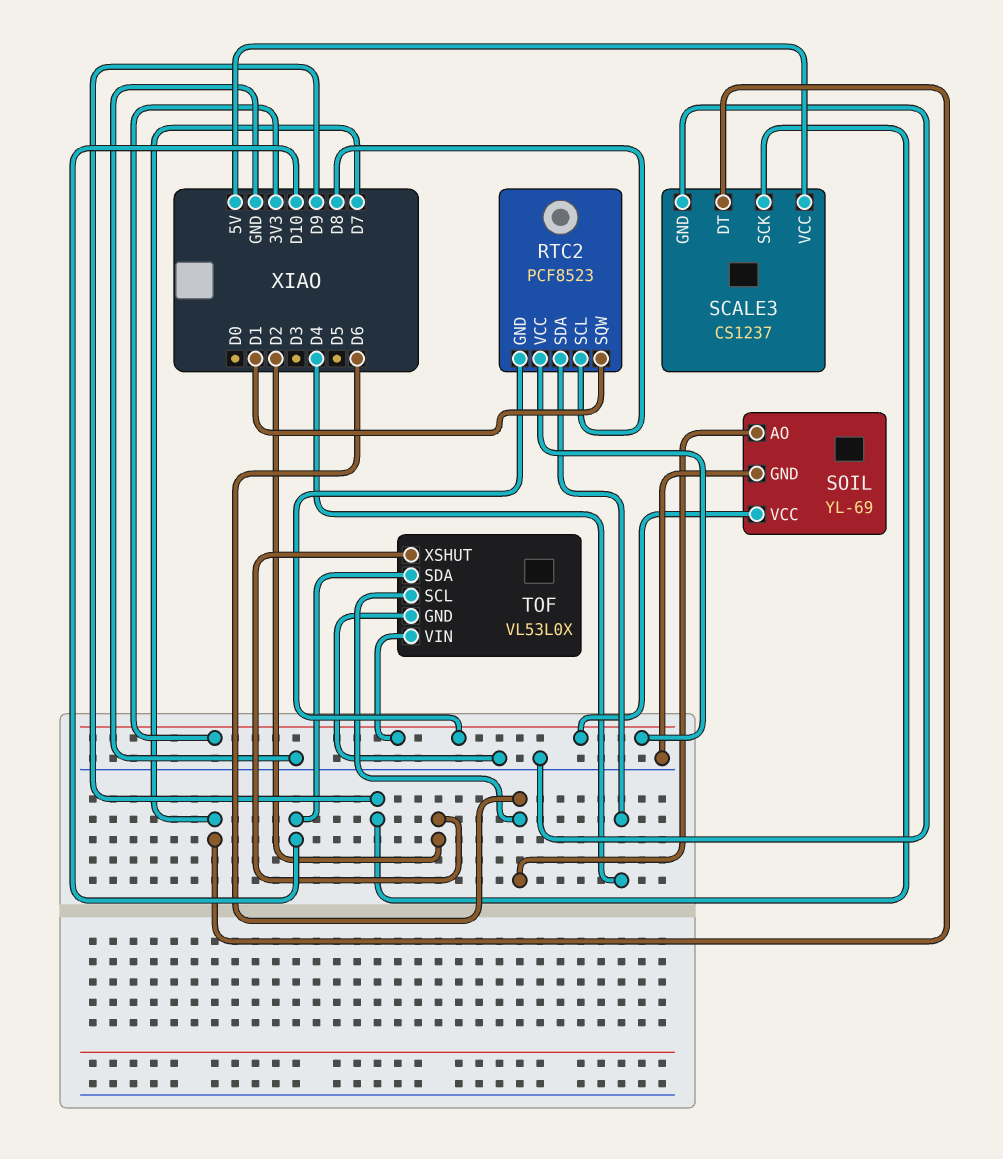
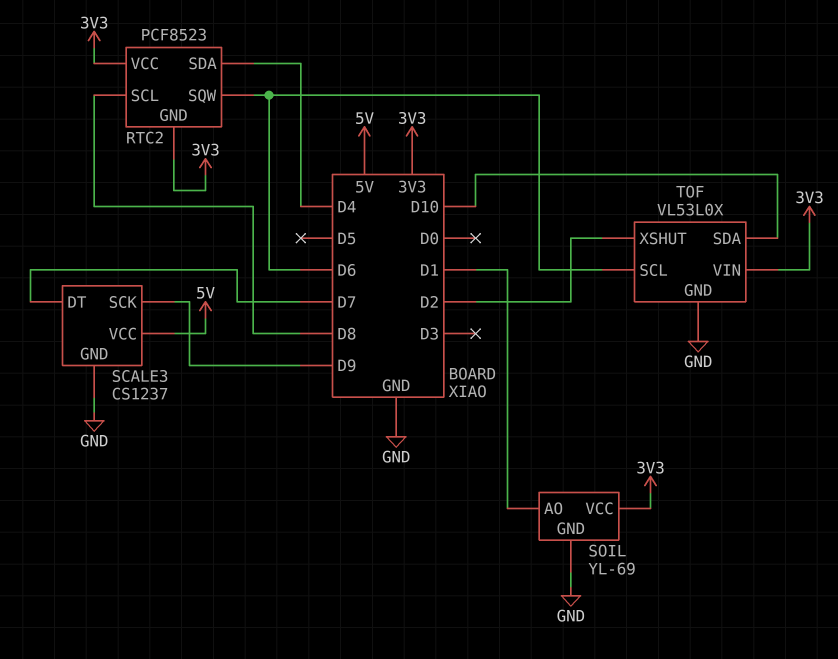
RTC2 pin SQW: D1 -> D6
SOIL pin AO: D6 -> D1

